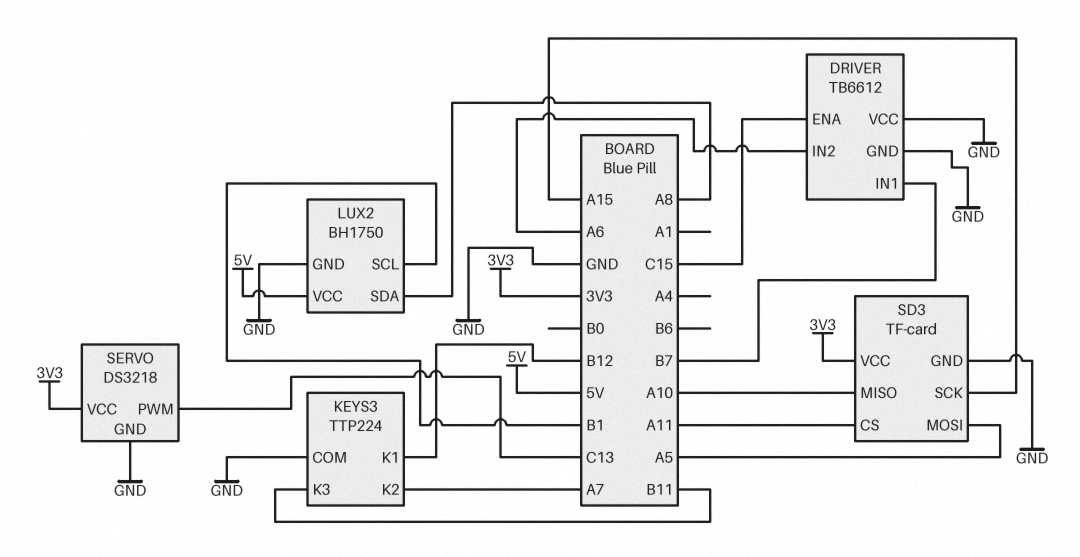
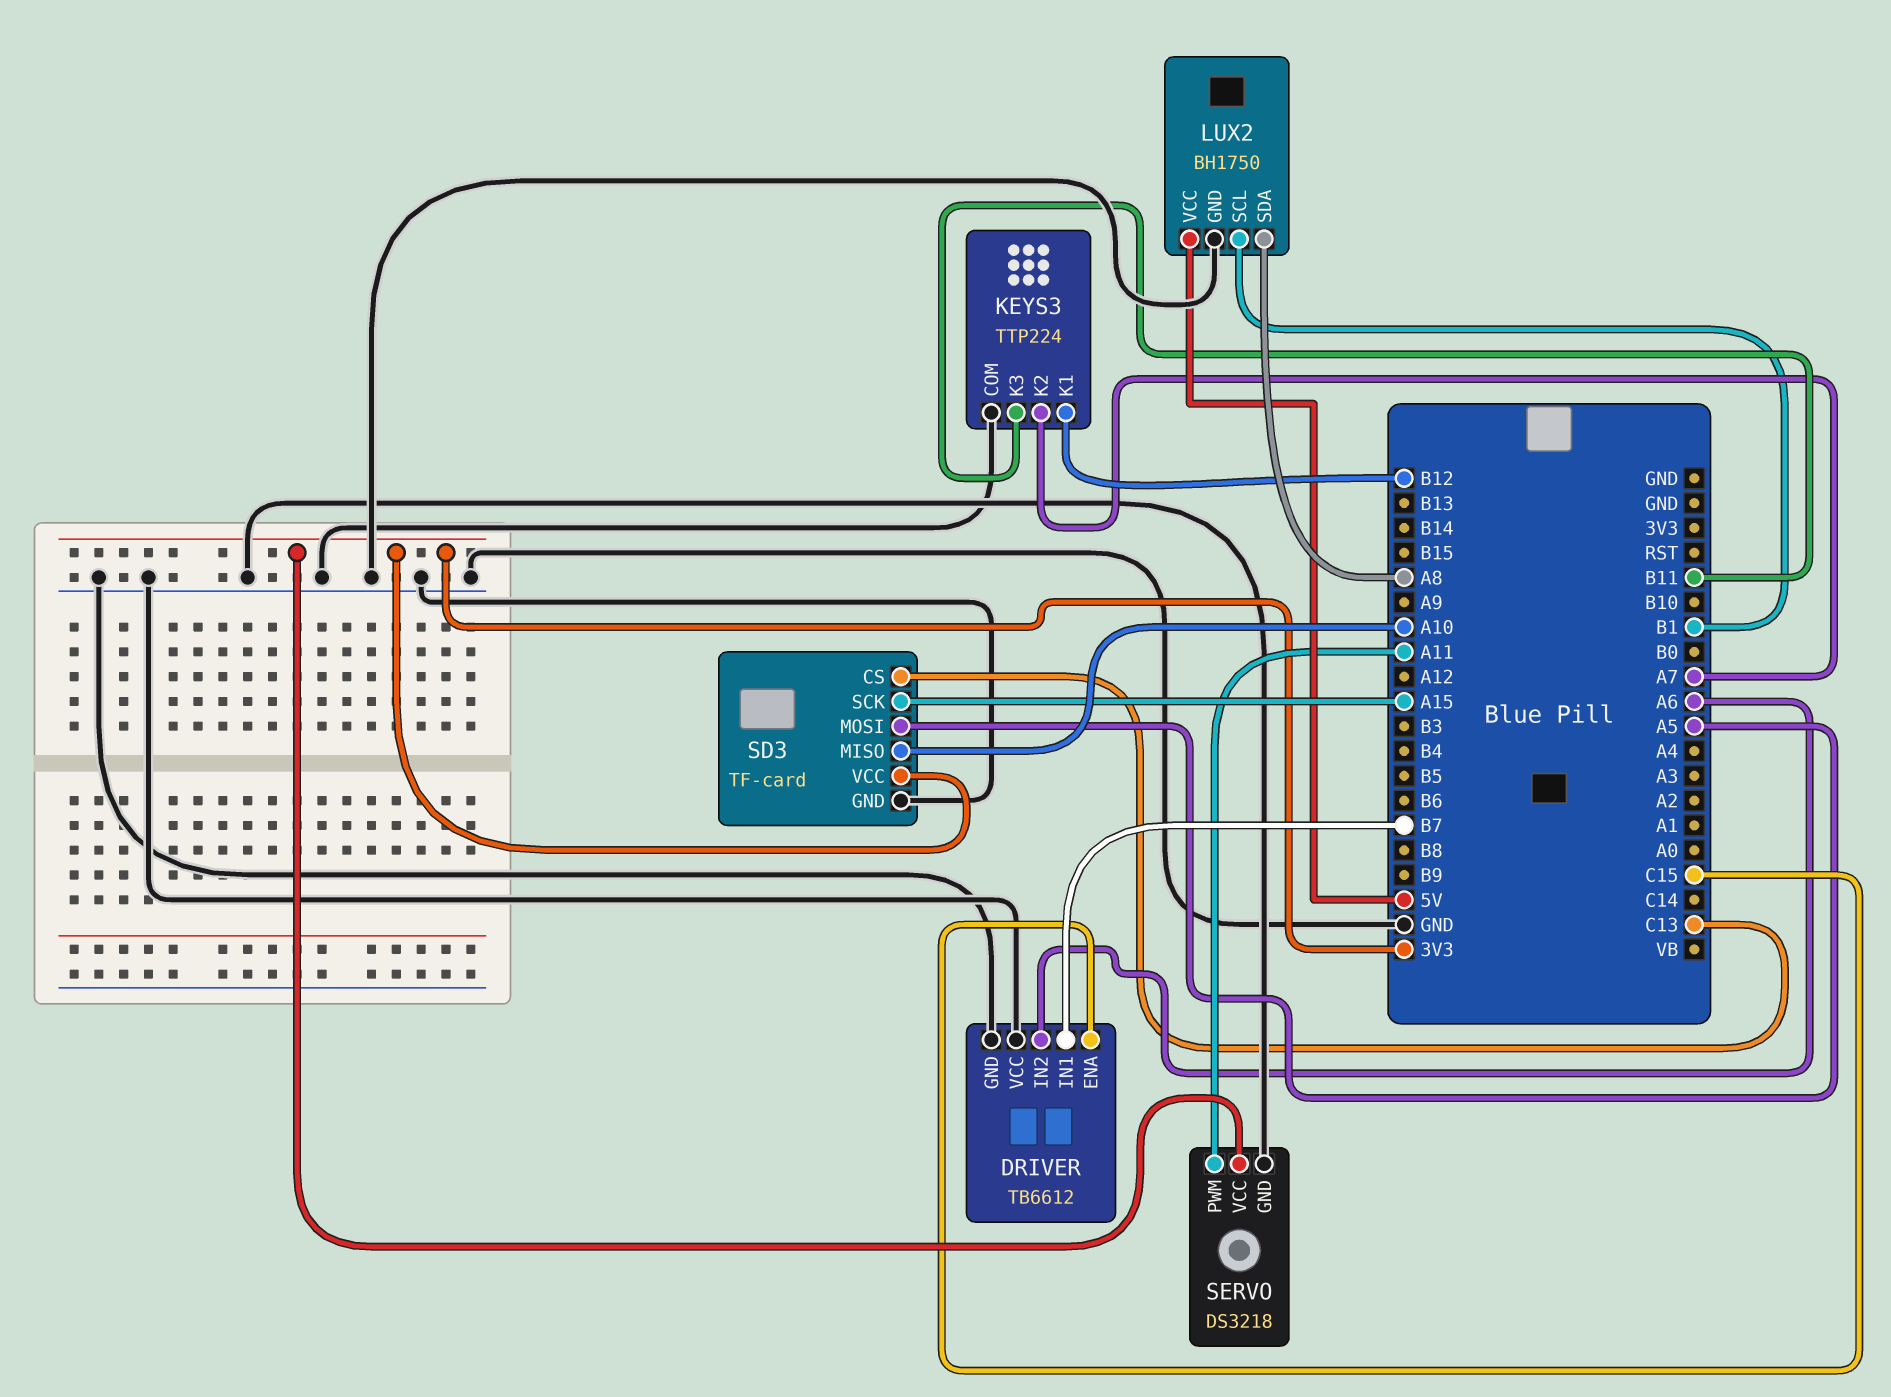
SD3 pin CS: A11 -> C13
SERVO pin PWM: C13 -> A11

